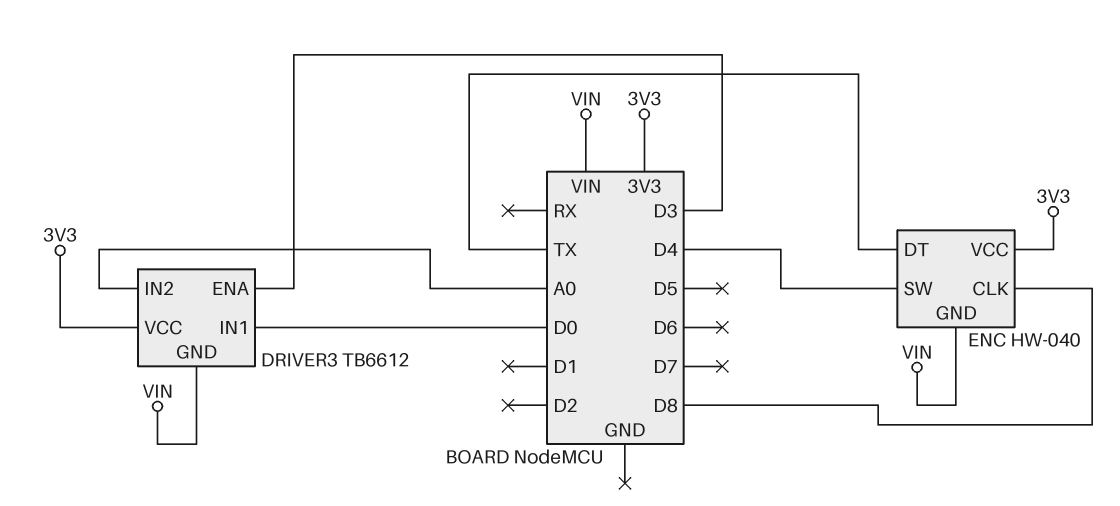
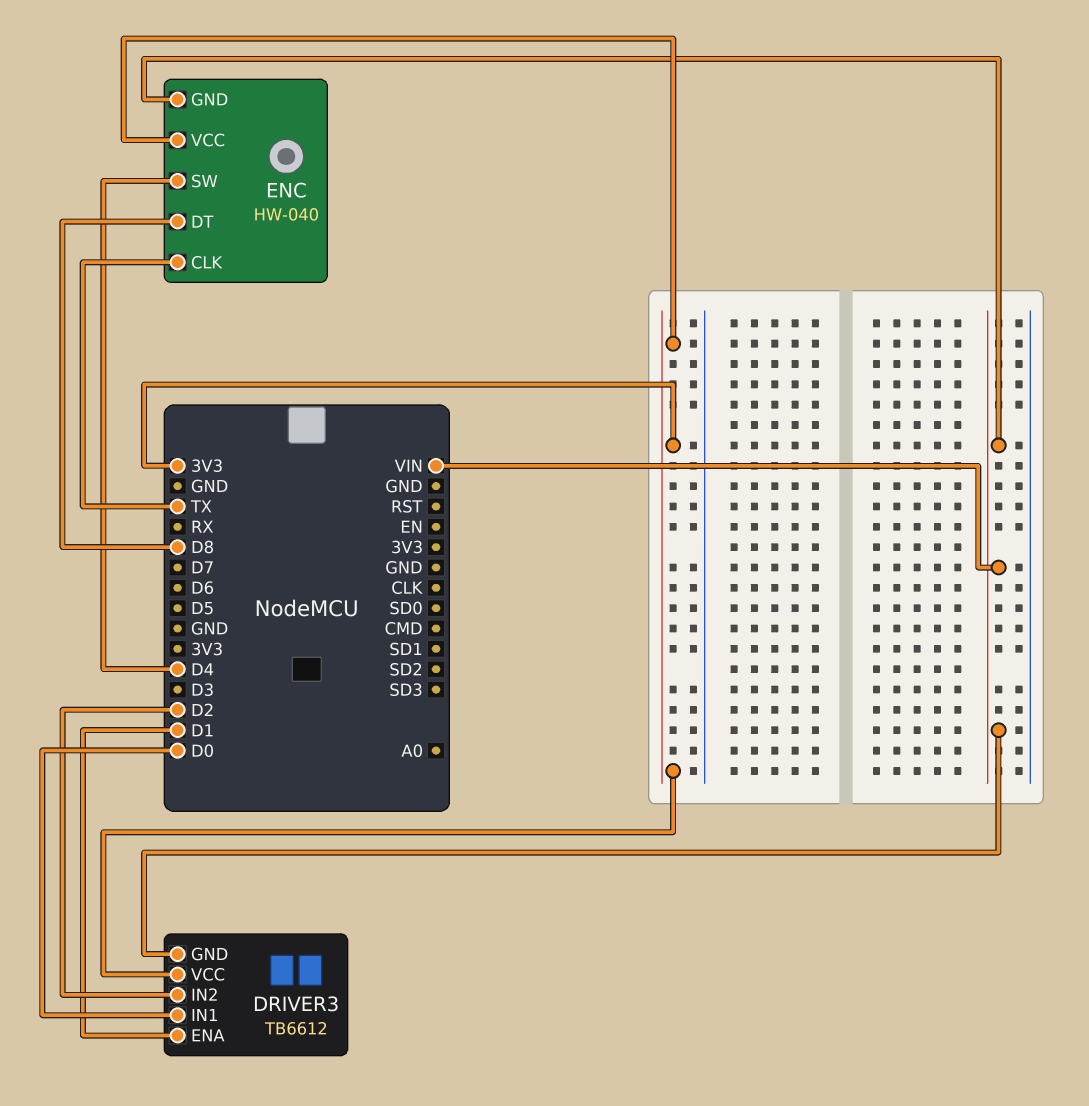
DRIVER3 pin ENA: D3 -> D1
DRIVER3 pin IN2: A0 -> D2
ENC pin CLK: D8 -> TX
ENC pin DT: TX -> D8

